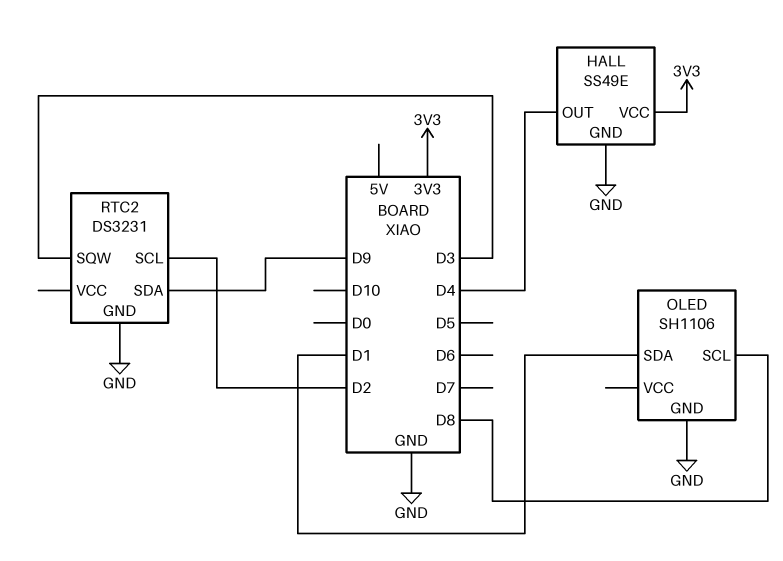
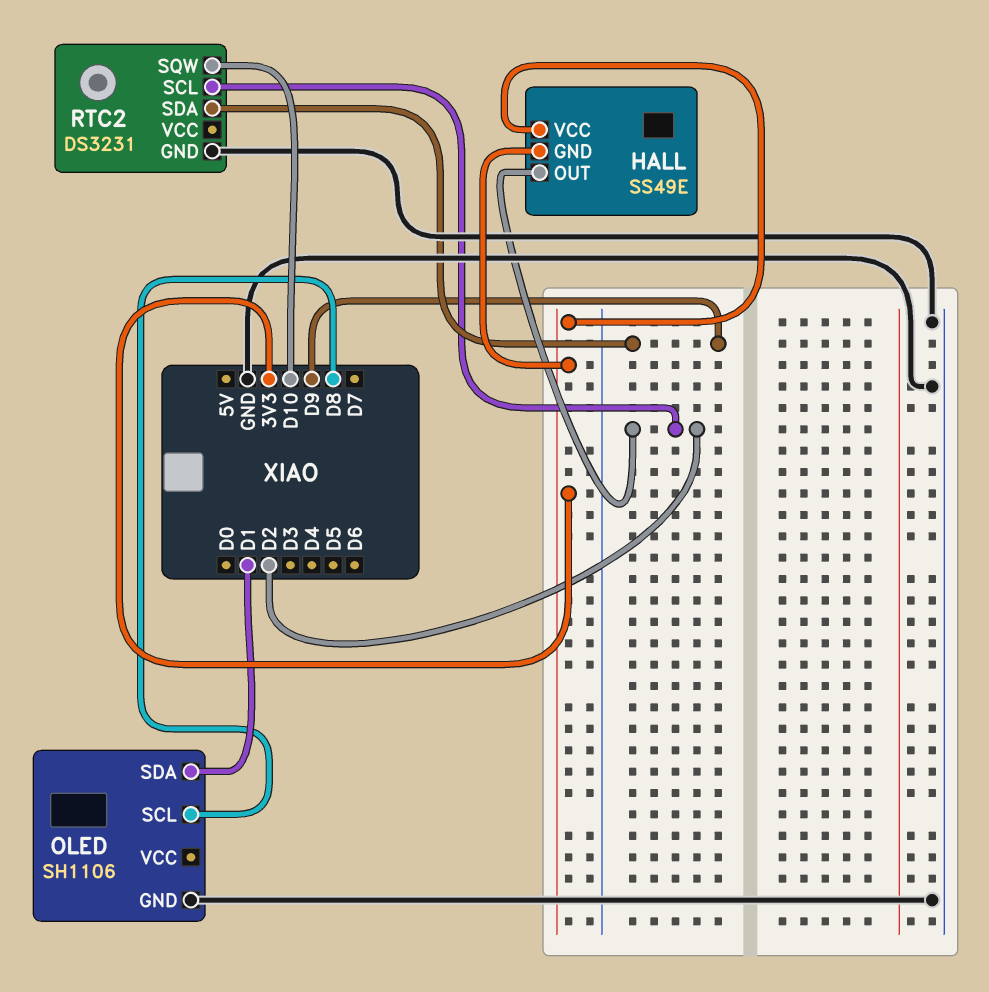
HALL pin GND: GND -> 3V3
HALL pin OUT: D4 -> D2
RTC2 pin SQW: D3 -> D10

